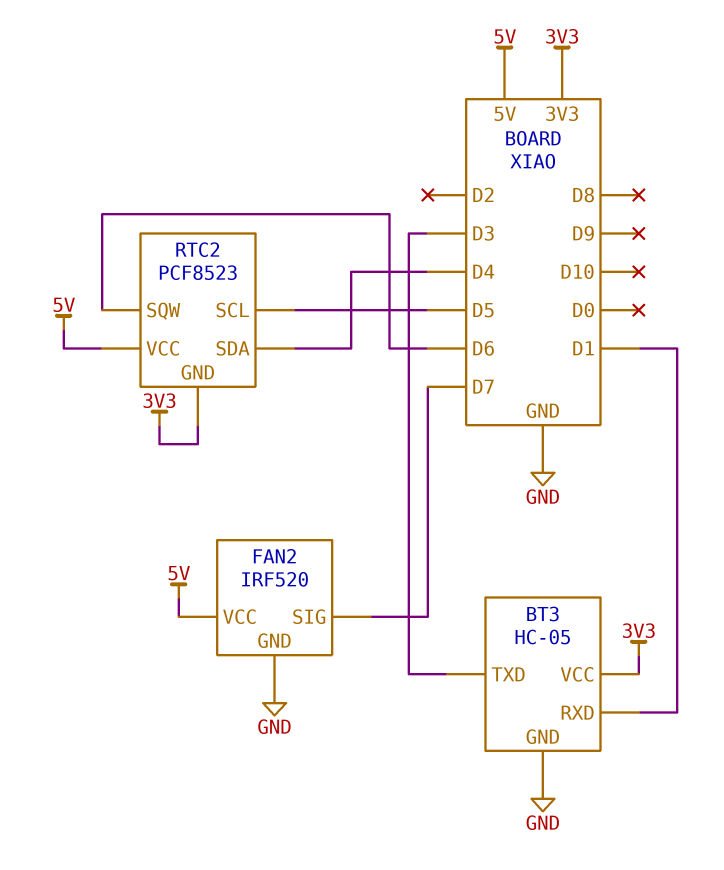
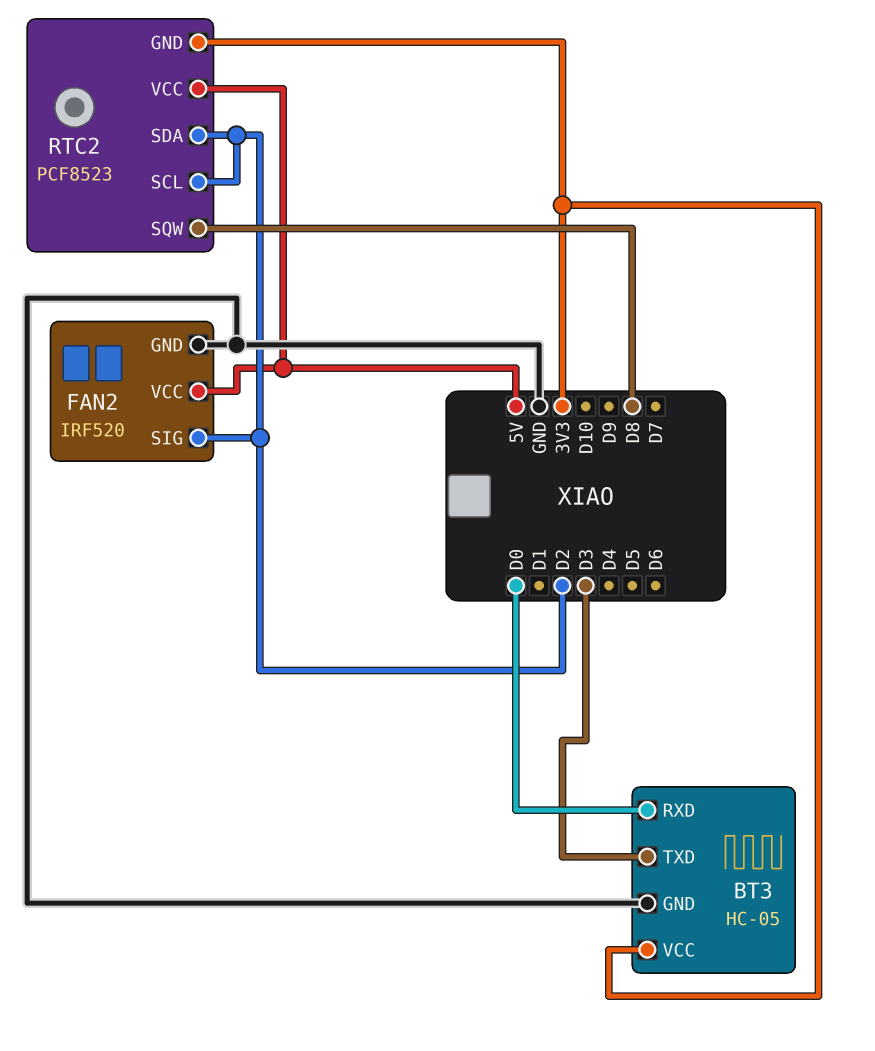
BT3 pin RXD: D1 -> D0
FAN2 pin SIG: D7 -> D2
RTC2 pin SCL: D5 -> D2
RTC2 pin SDA: D4 -> D2
RTC2 pin SQW: D6 -> D8

